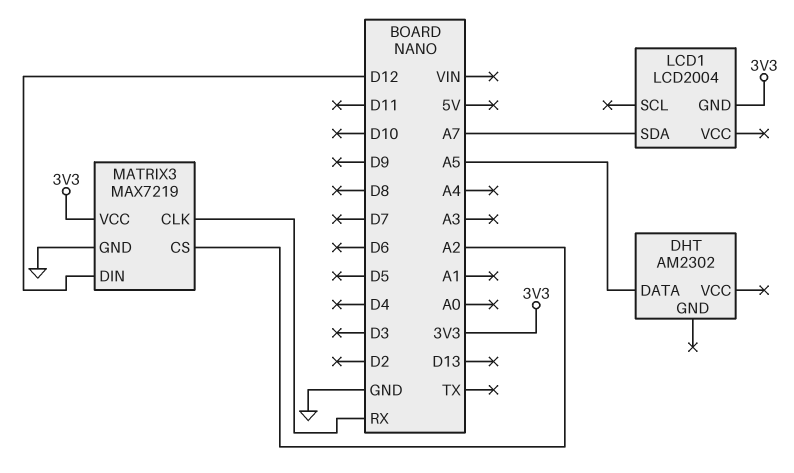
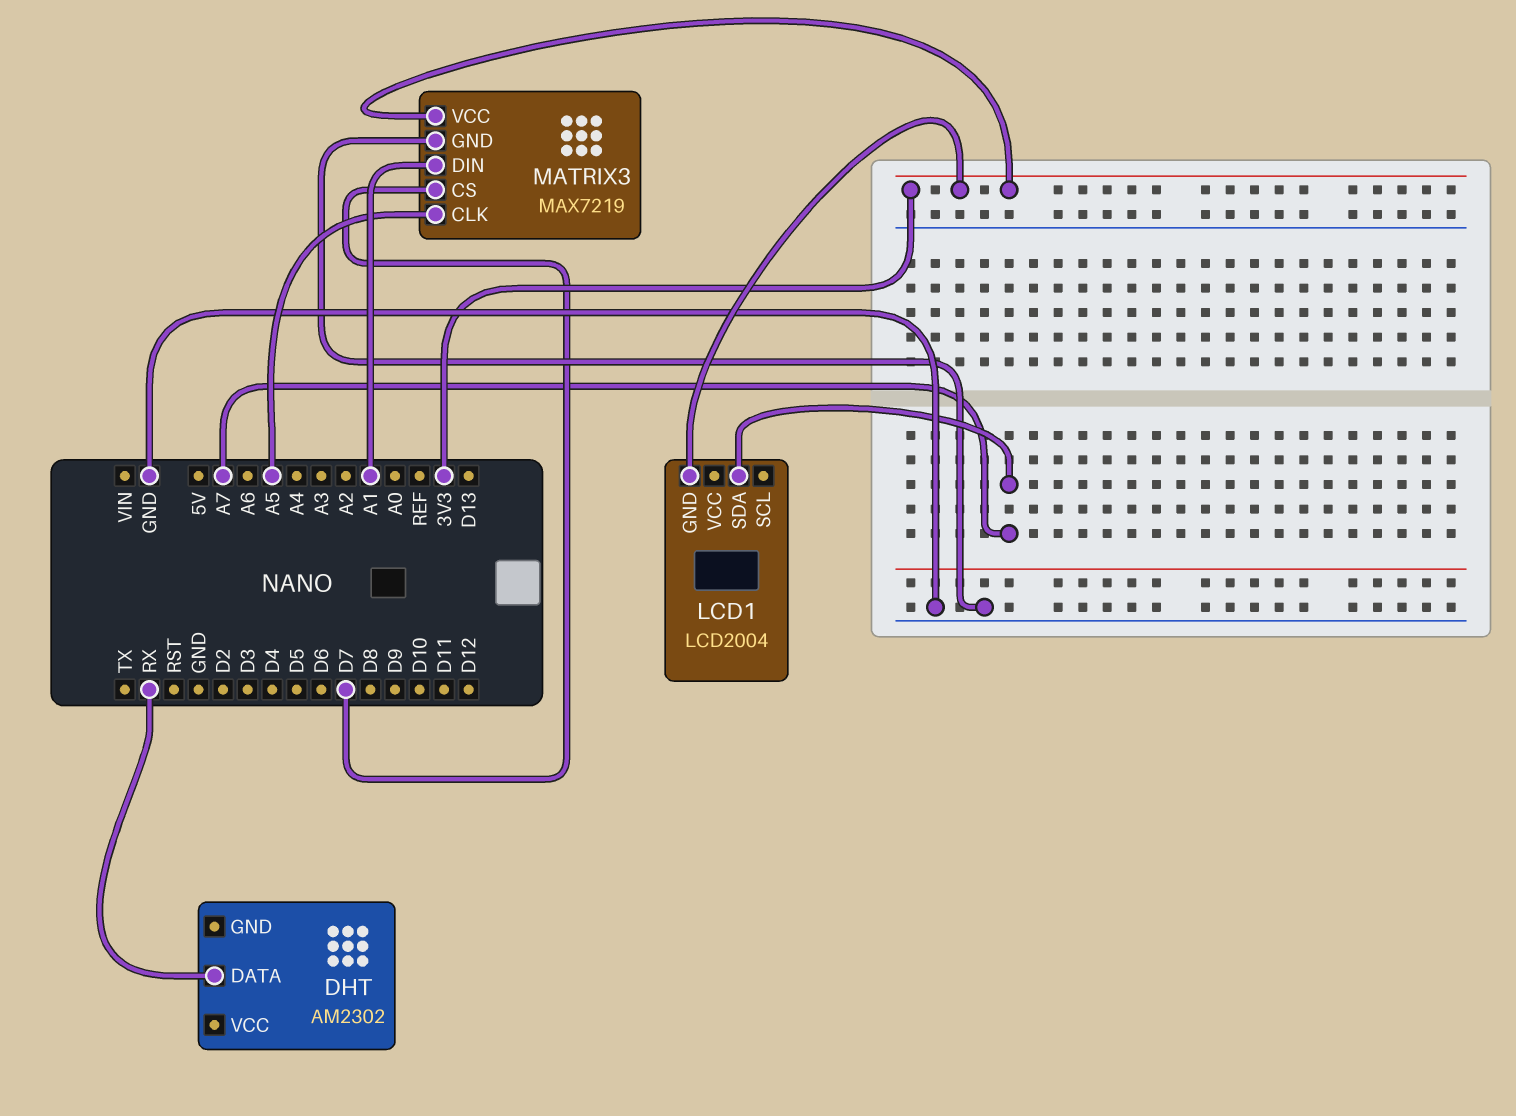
DHT pin DATA: A5 -> RX
MATRIX3 pin CLK: RX -> A5
MATRIX3 pin CS: A2 -> D7
MATRIX3 pin DIN: D12 -> A1

